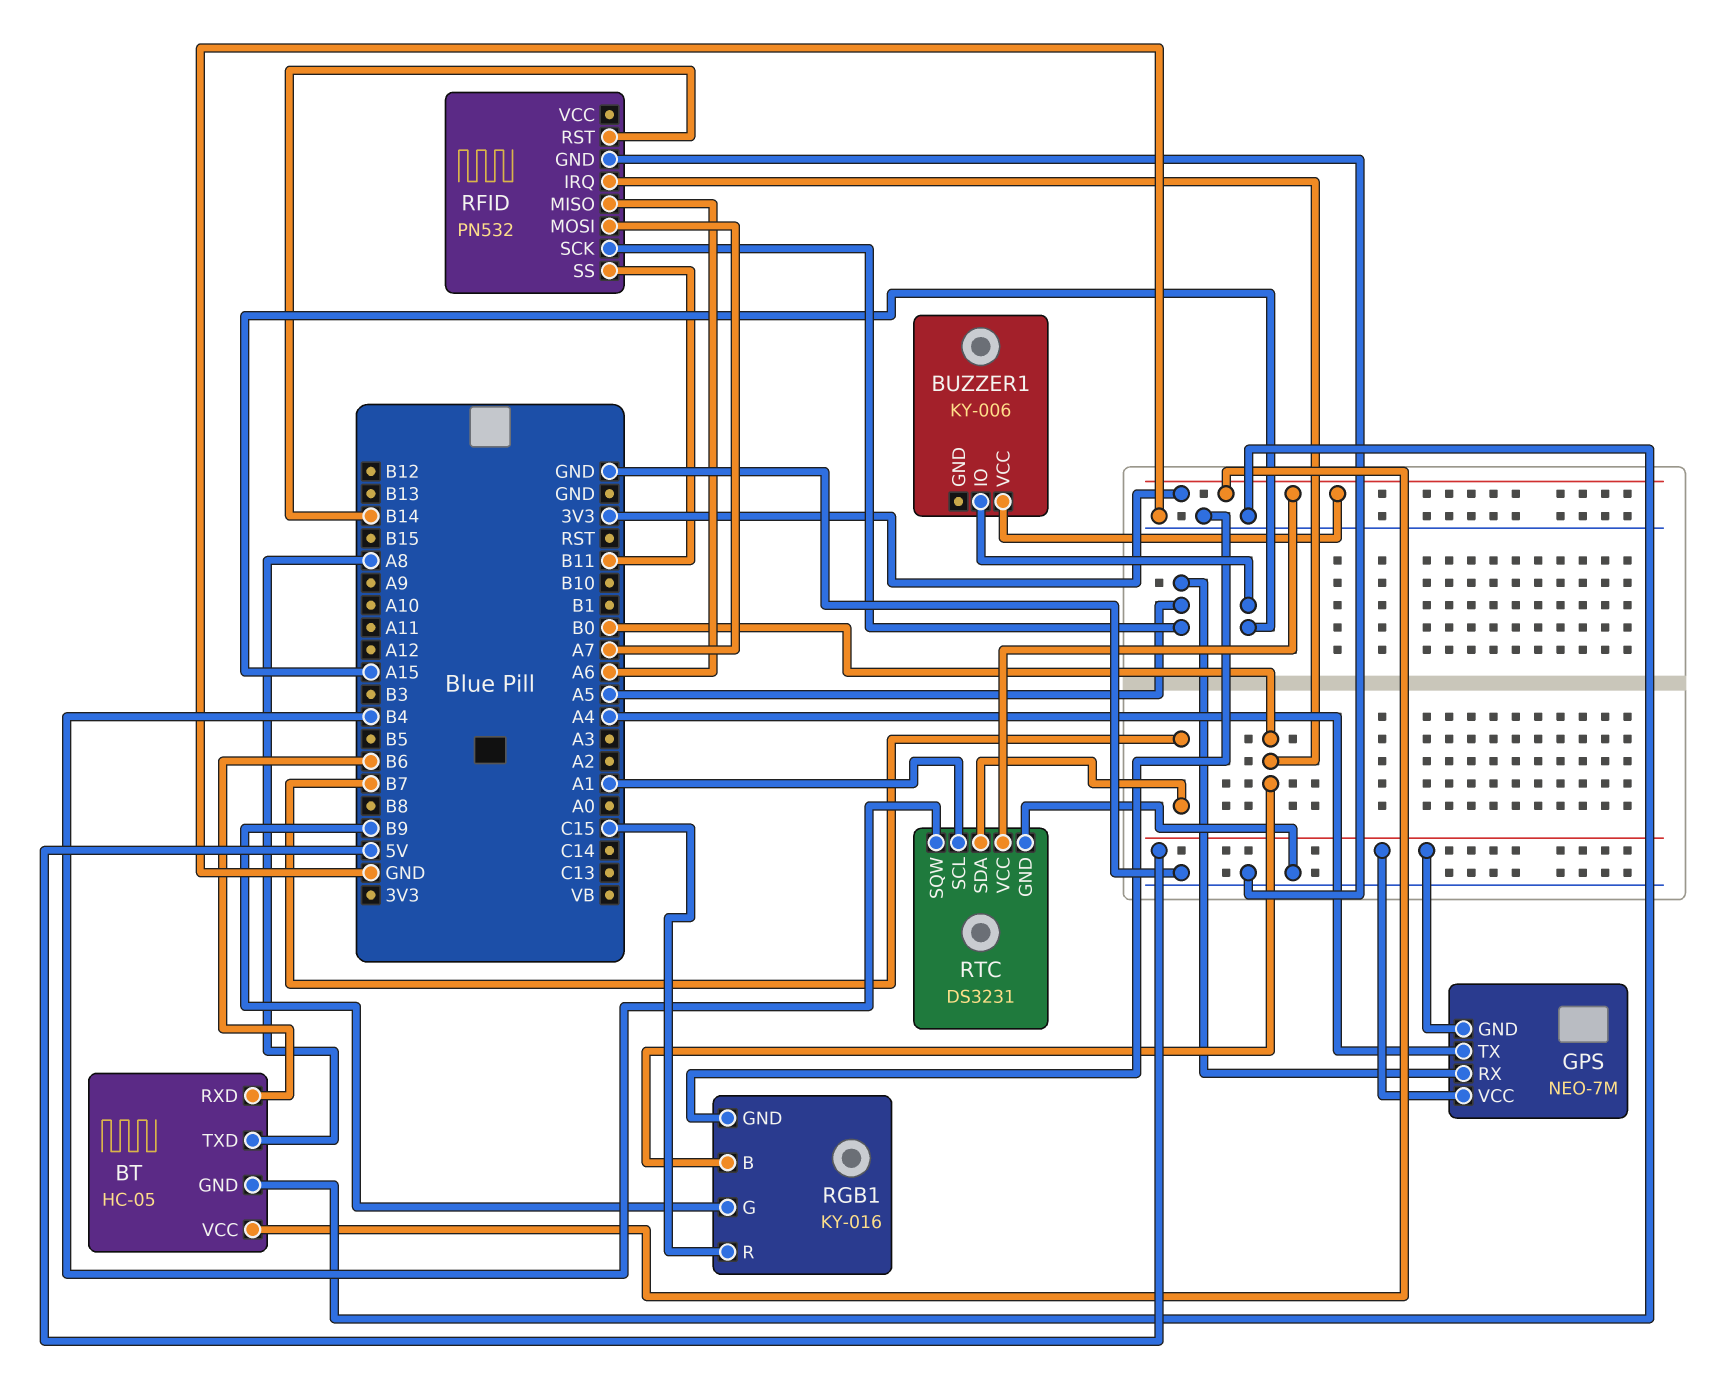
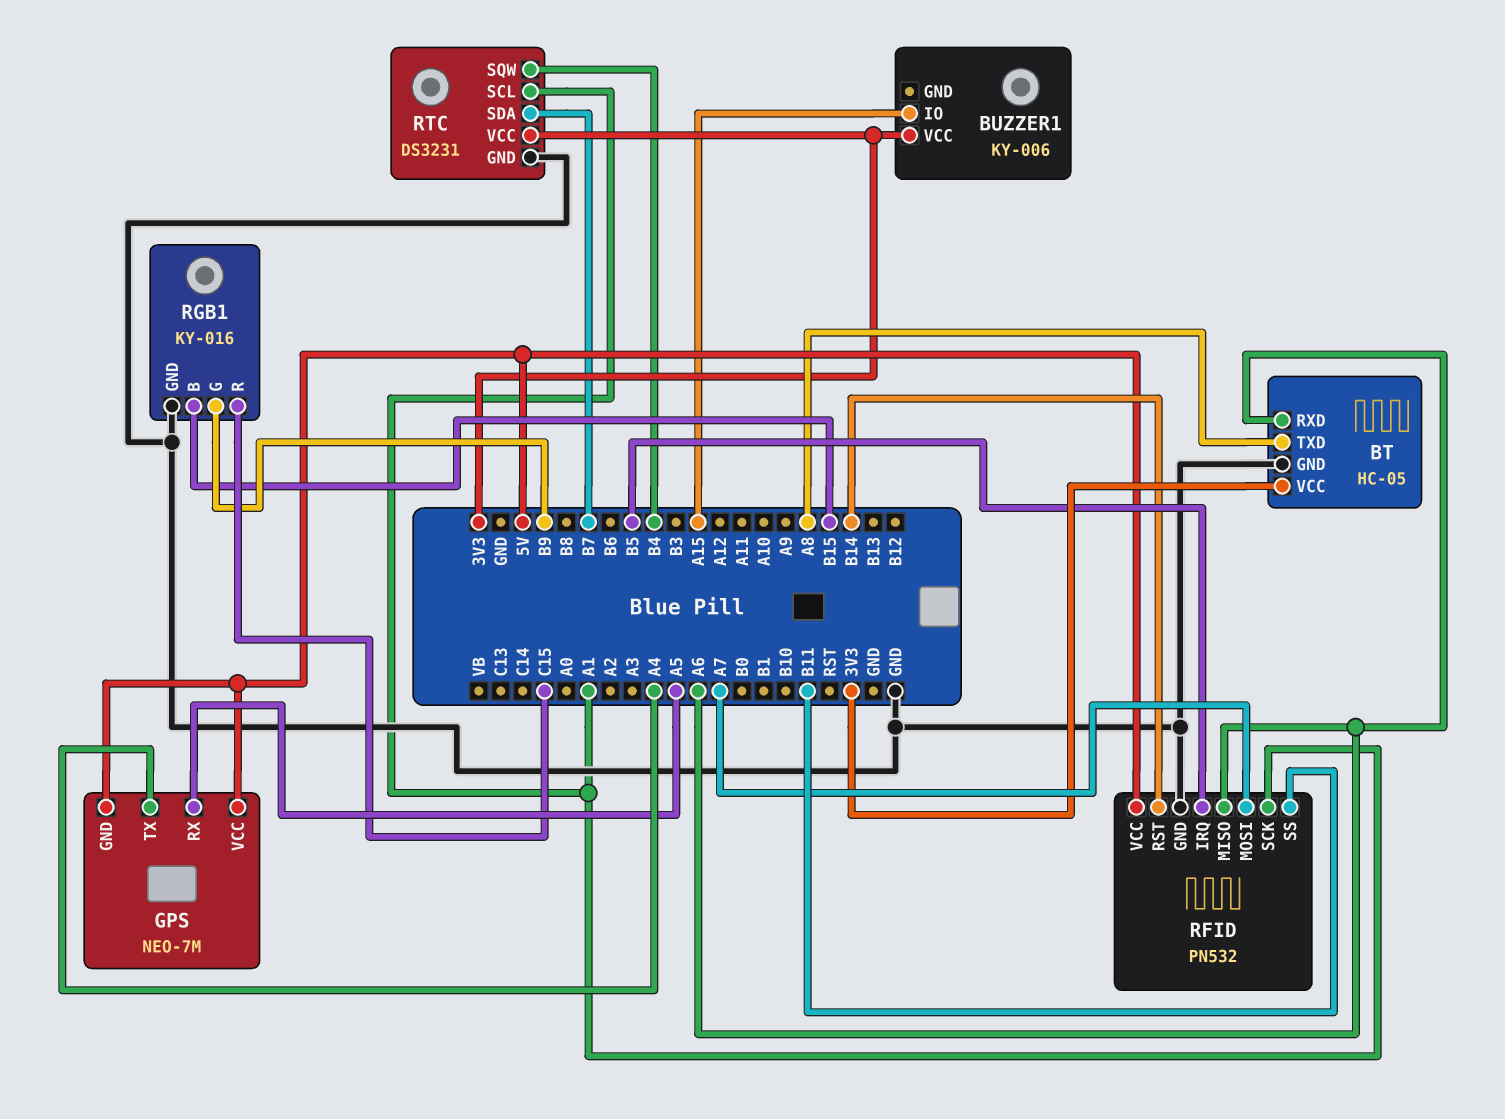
BT pin RXD: B6 -> A6
RFID pin IRQ: B0 -> B5
RFID pin SCK: A5 -> A1
RFID pin VCC: none -> 5V
RGB1 pin B: B0 -> B15

